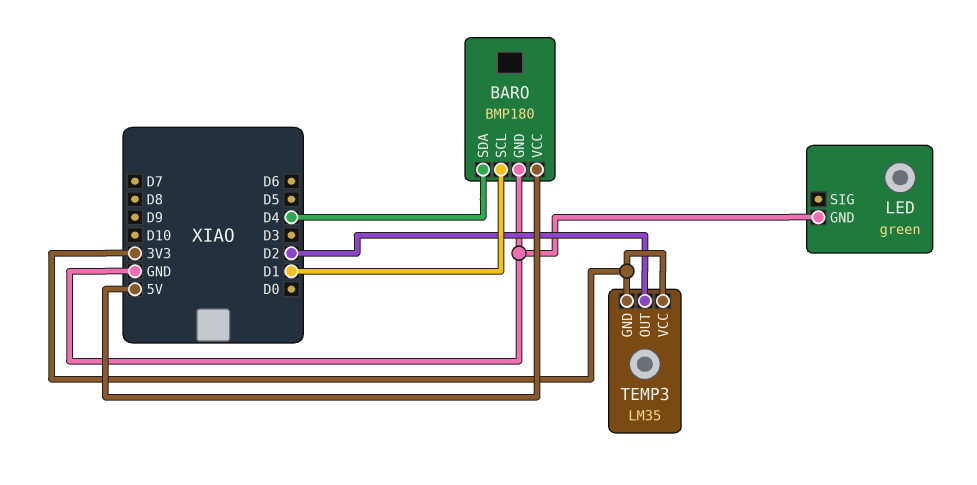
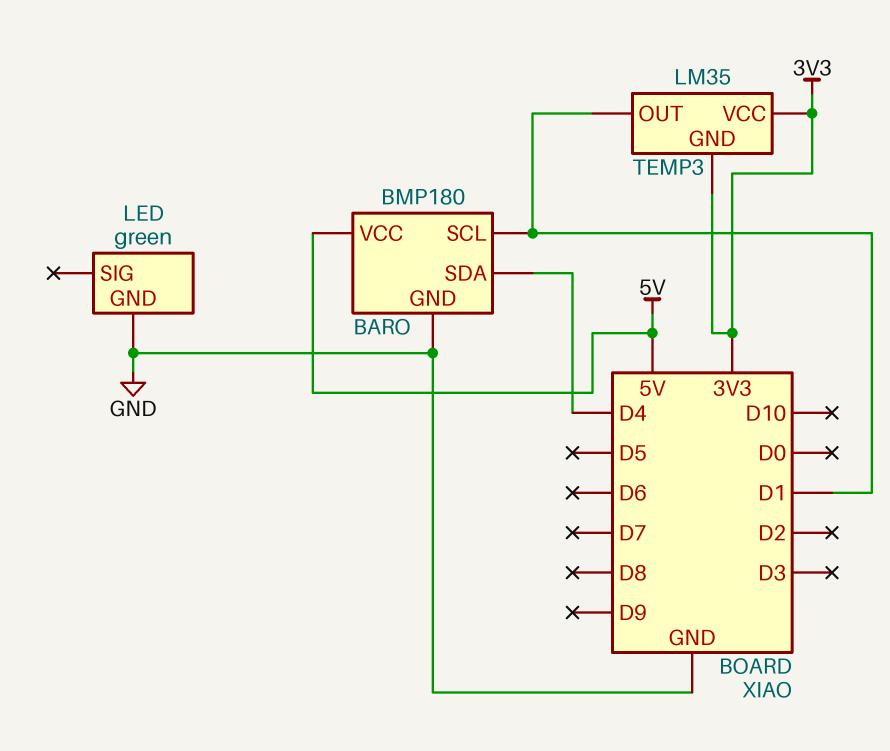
TEMP3 pin OUT: D2 -> D1

